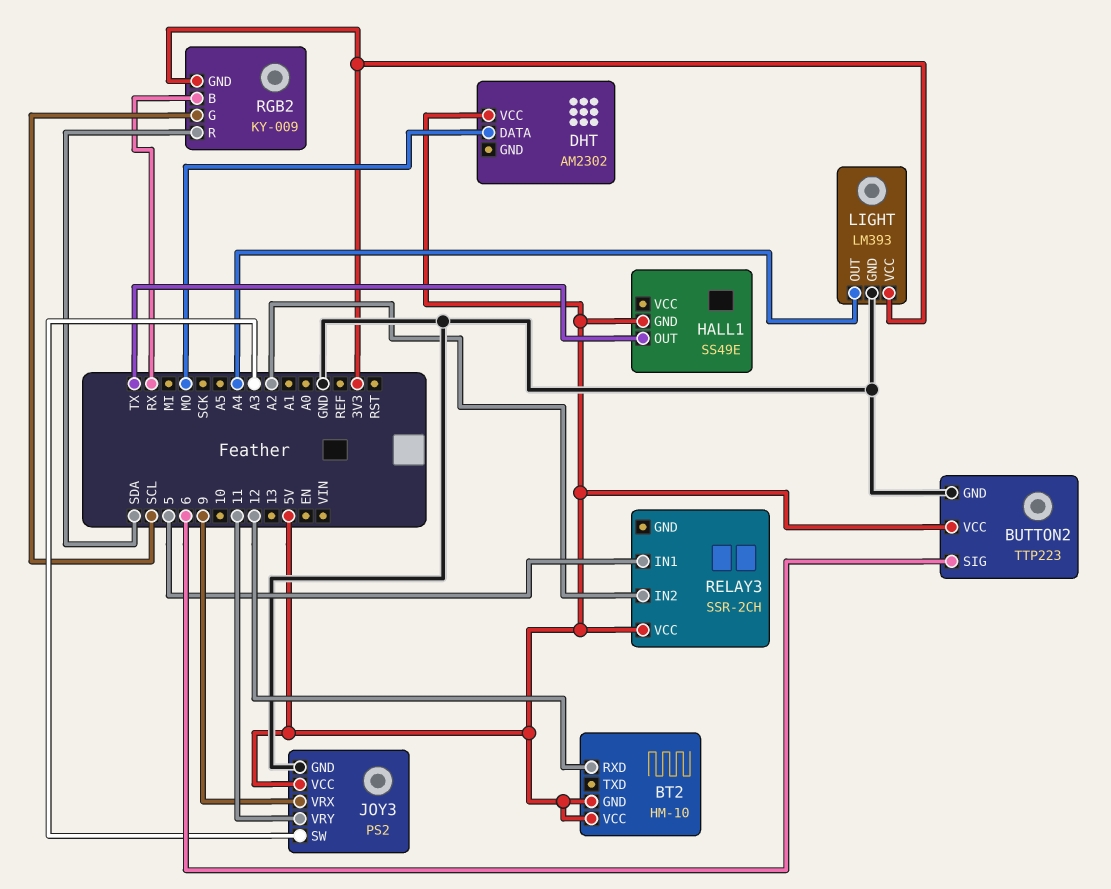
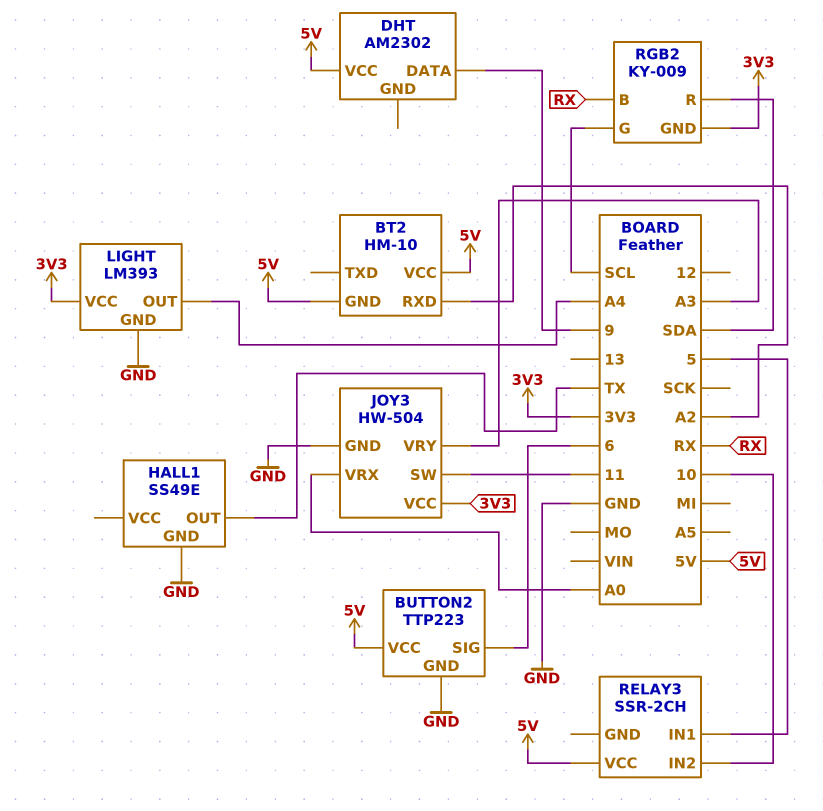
BT2 pin RXD: 12 -> A2
DHT pin DATA: MO -> 9
HALL1 pin GND: 5V -> GND
JOY3: PS2 -> HW-504
JOY3 pin SW: A3 -> 11
JOY3 pin VCC: 5V -> 3V3
JOY3 pin VRX: 9 -> A0
JOY3 pin VRY: 11 -> A3
RELAY3 pin IN2: A2 -> 10

